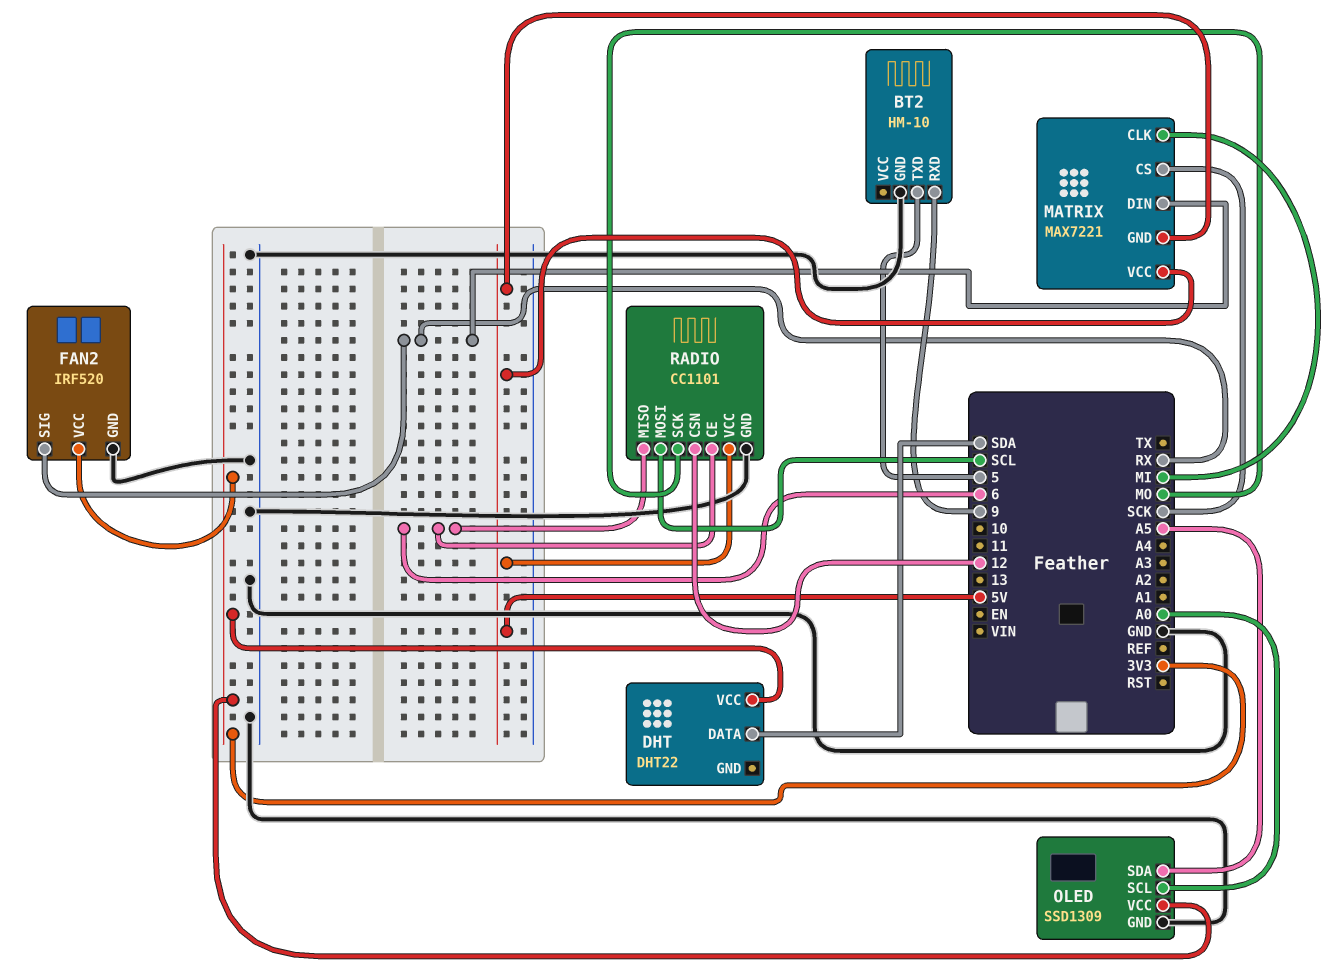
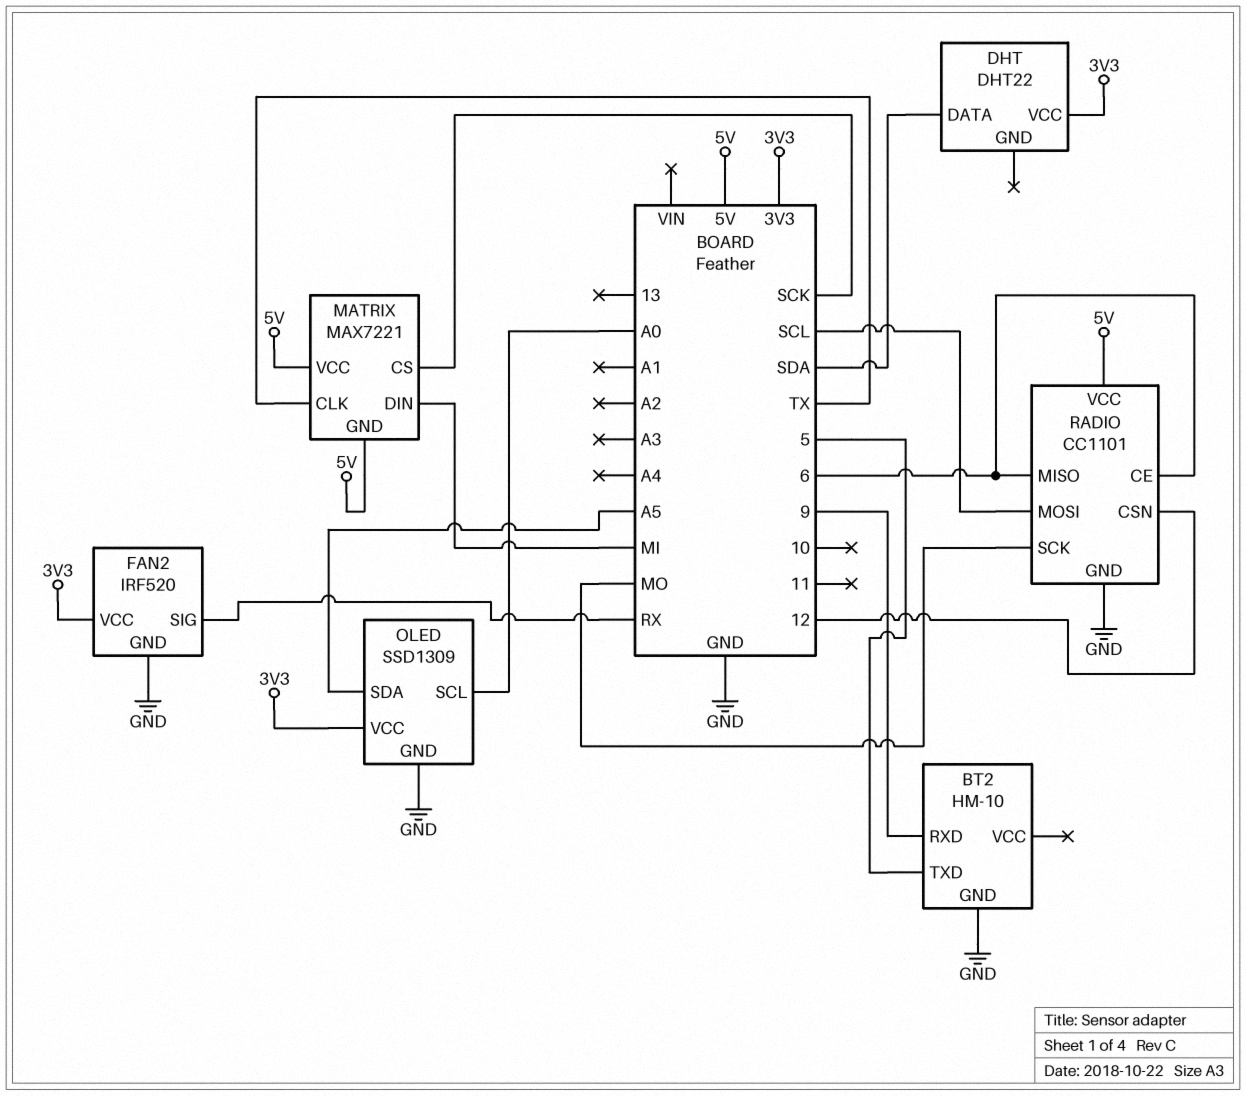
MATRIX pin CLK: MI -> TX
MATRIX pin DIN: RX -> MI

